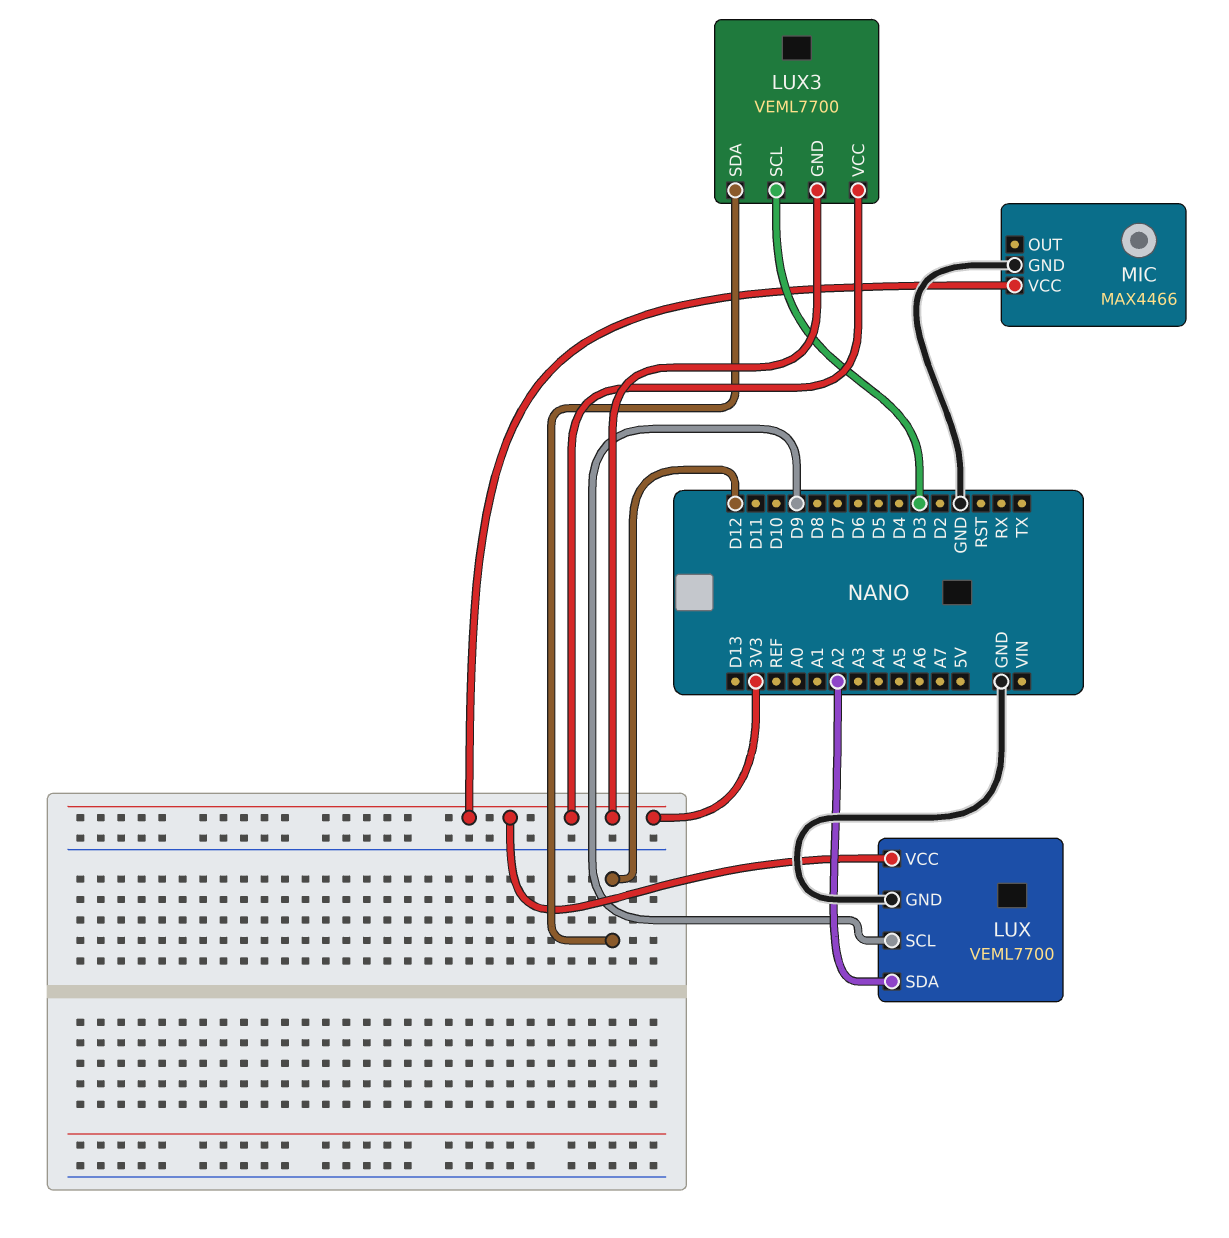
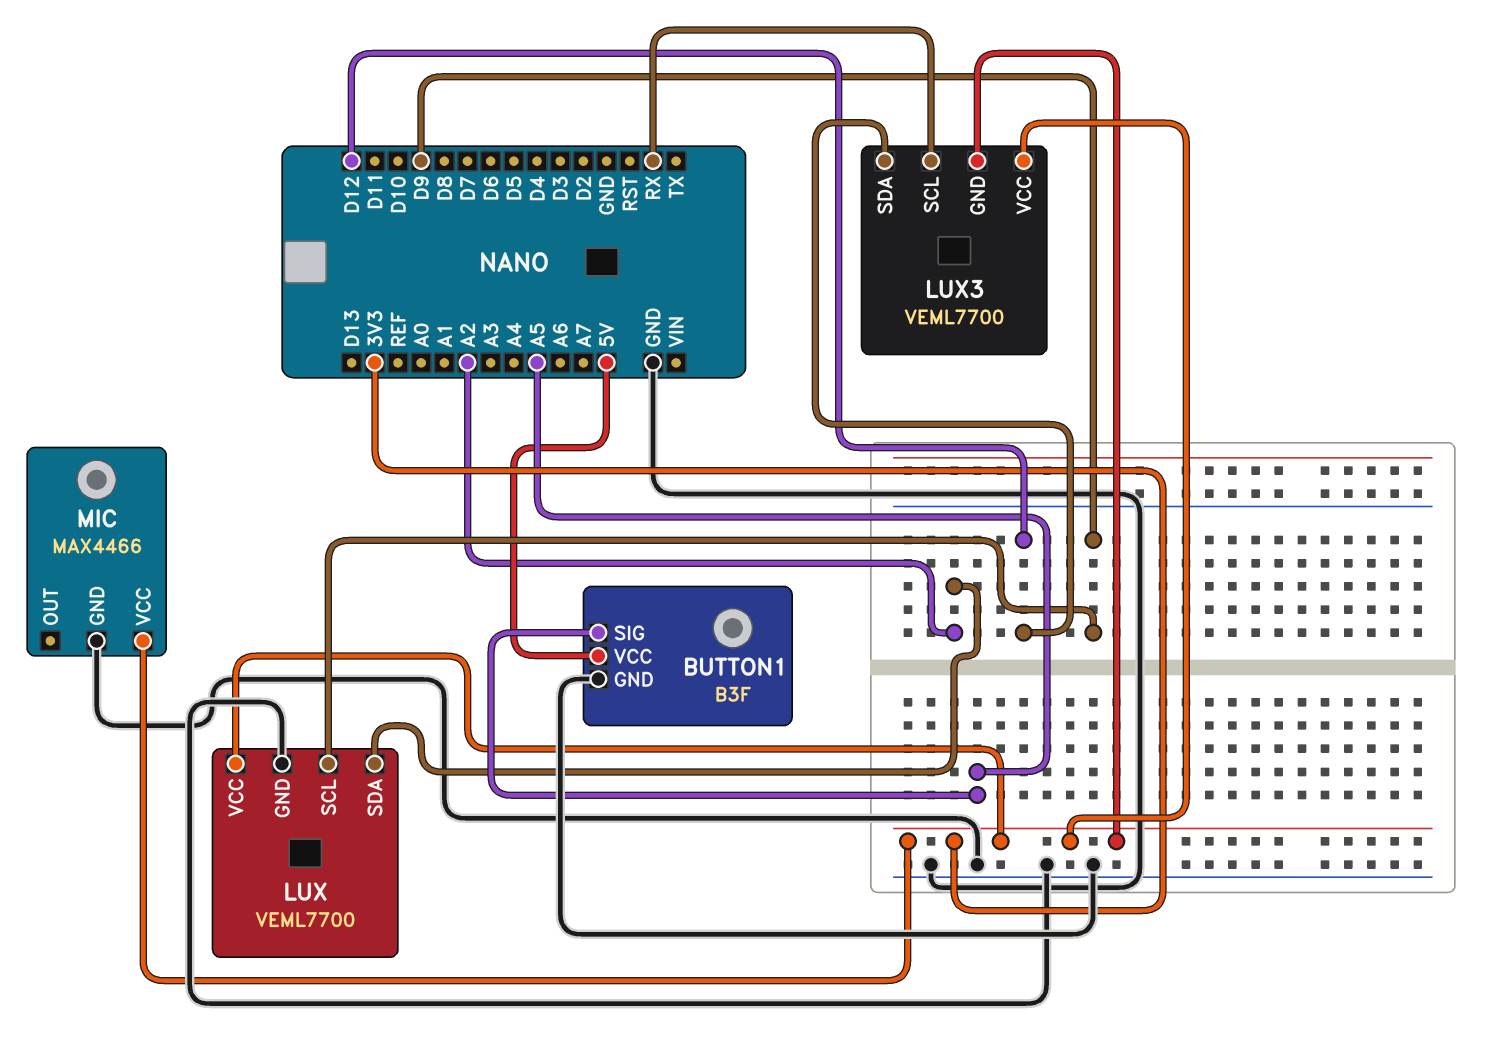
BUTTON1: none -> B3F
BUTTON1 pin GND: none -> GND
BUTTON1 pin SIG: none -> A5
BUTTON1 pin VCC: none -> 5V
LUX3 pin SCL: D3 -> RX

